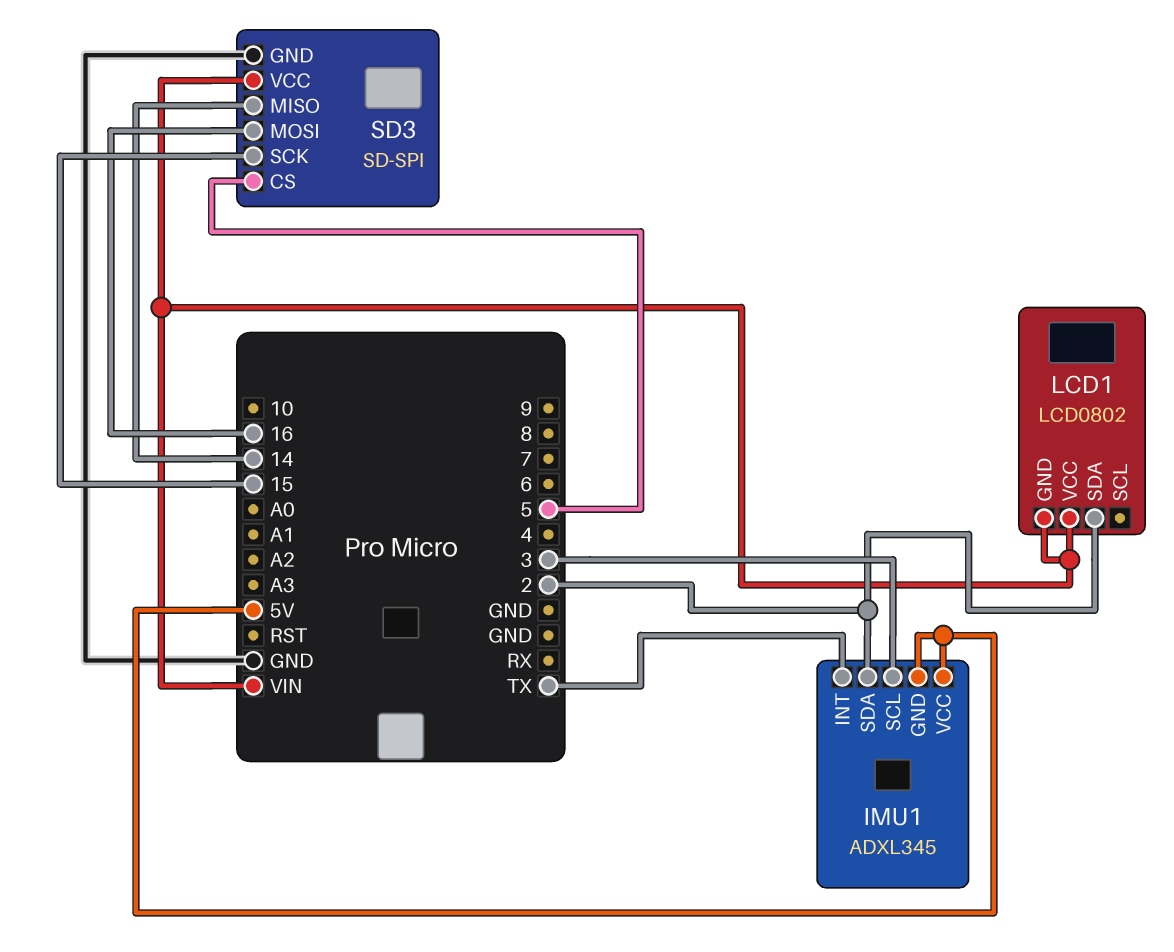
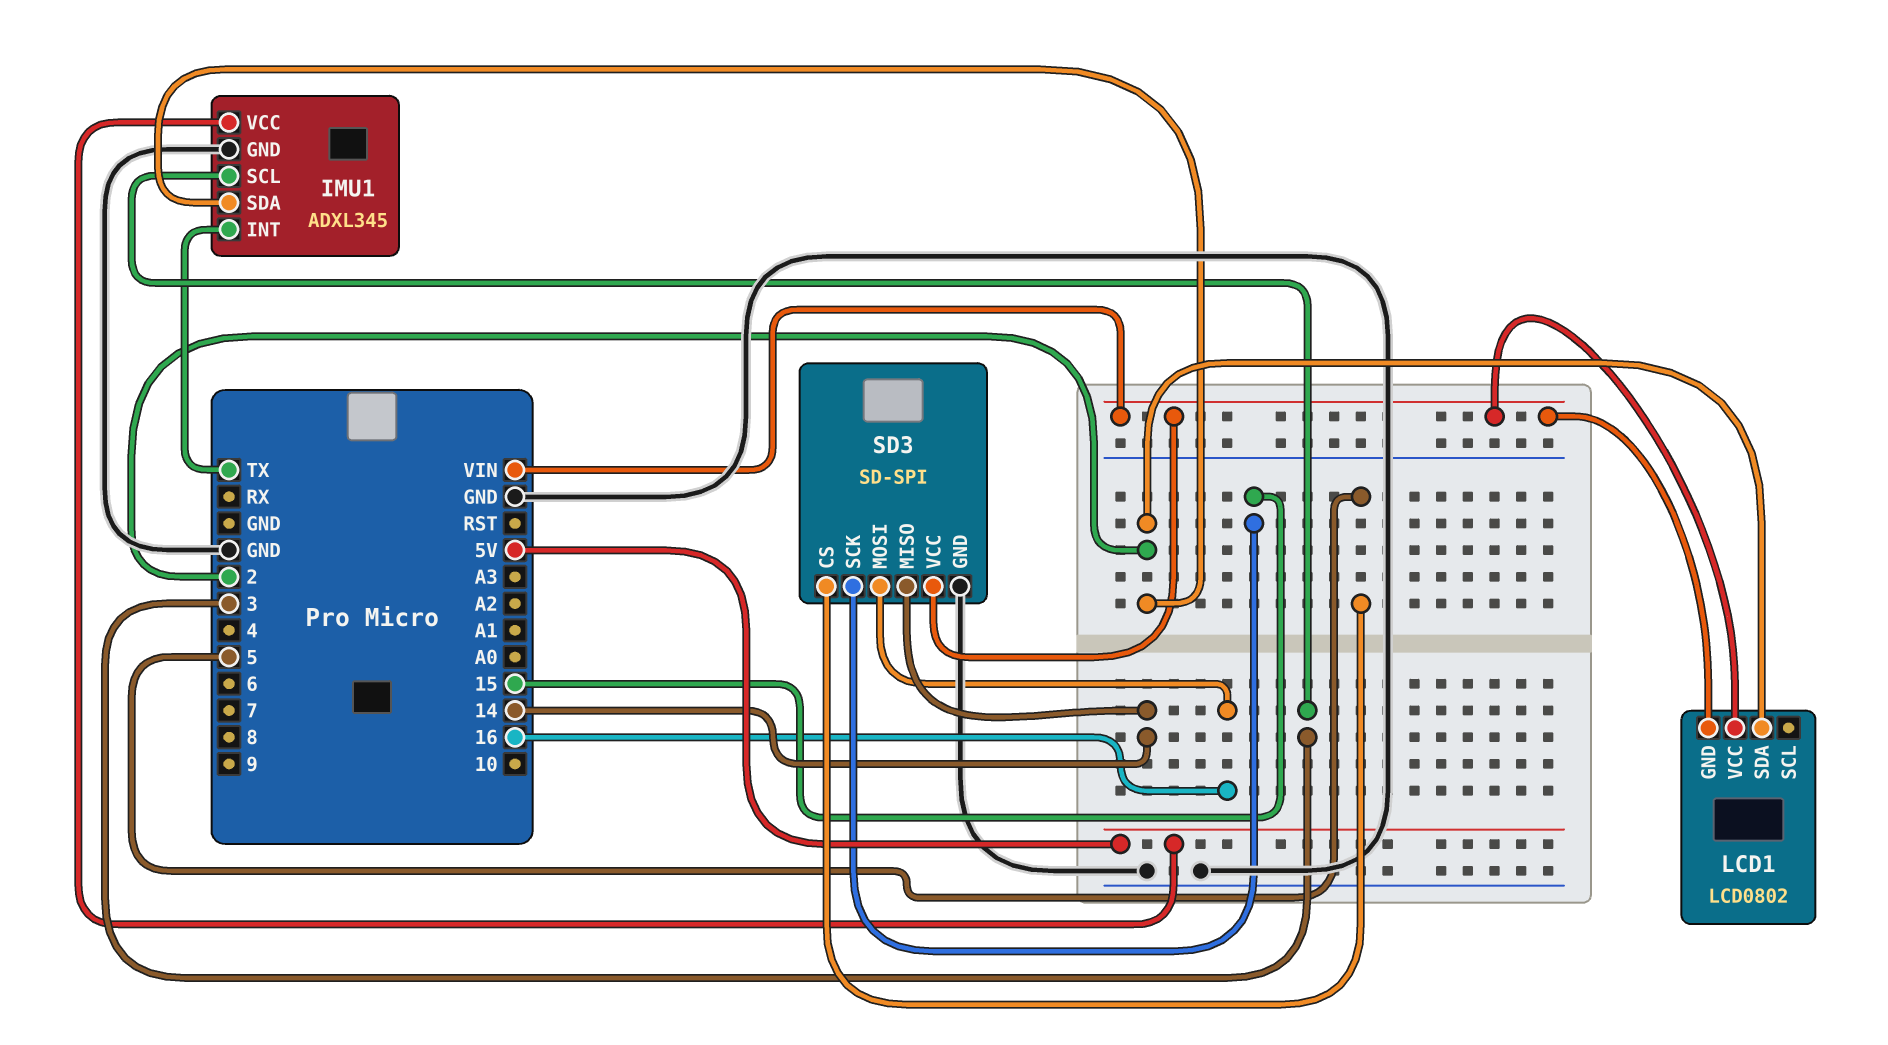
IMU1 pin GND: 5V -> GND

